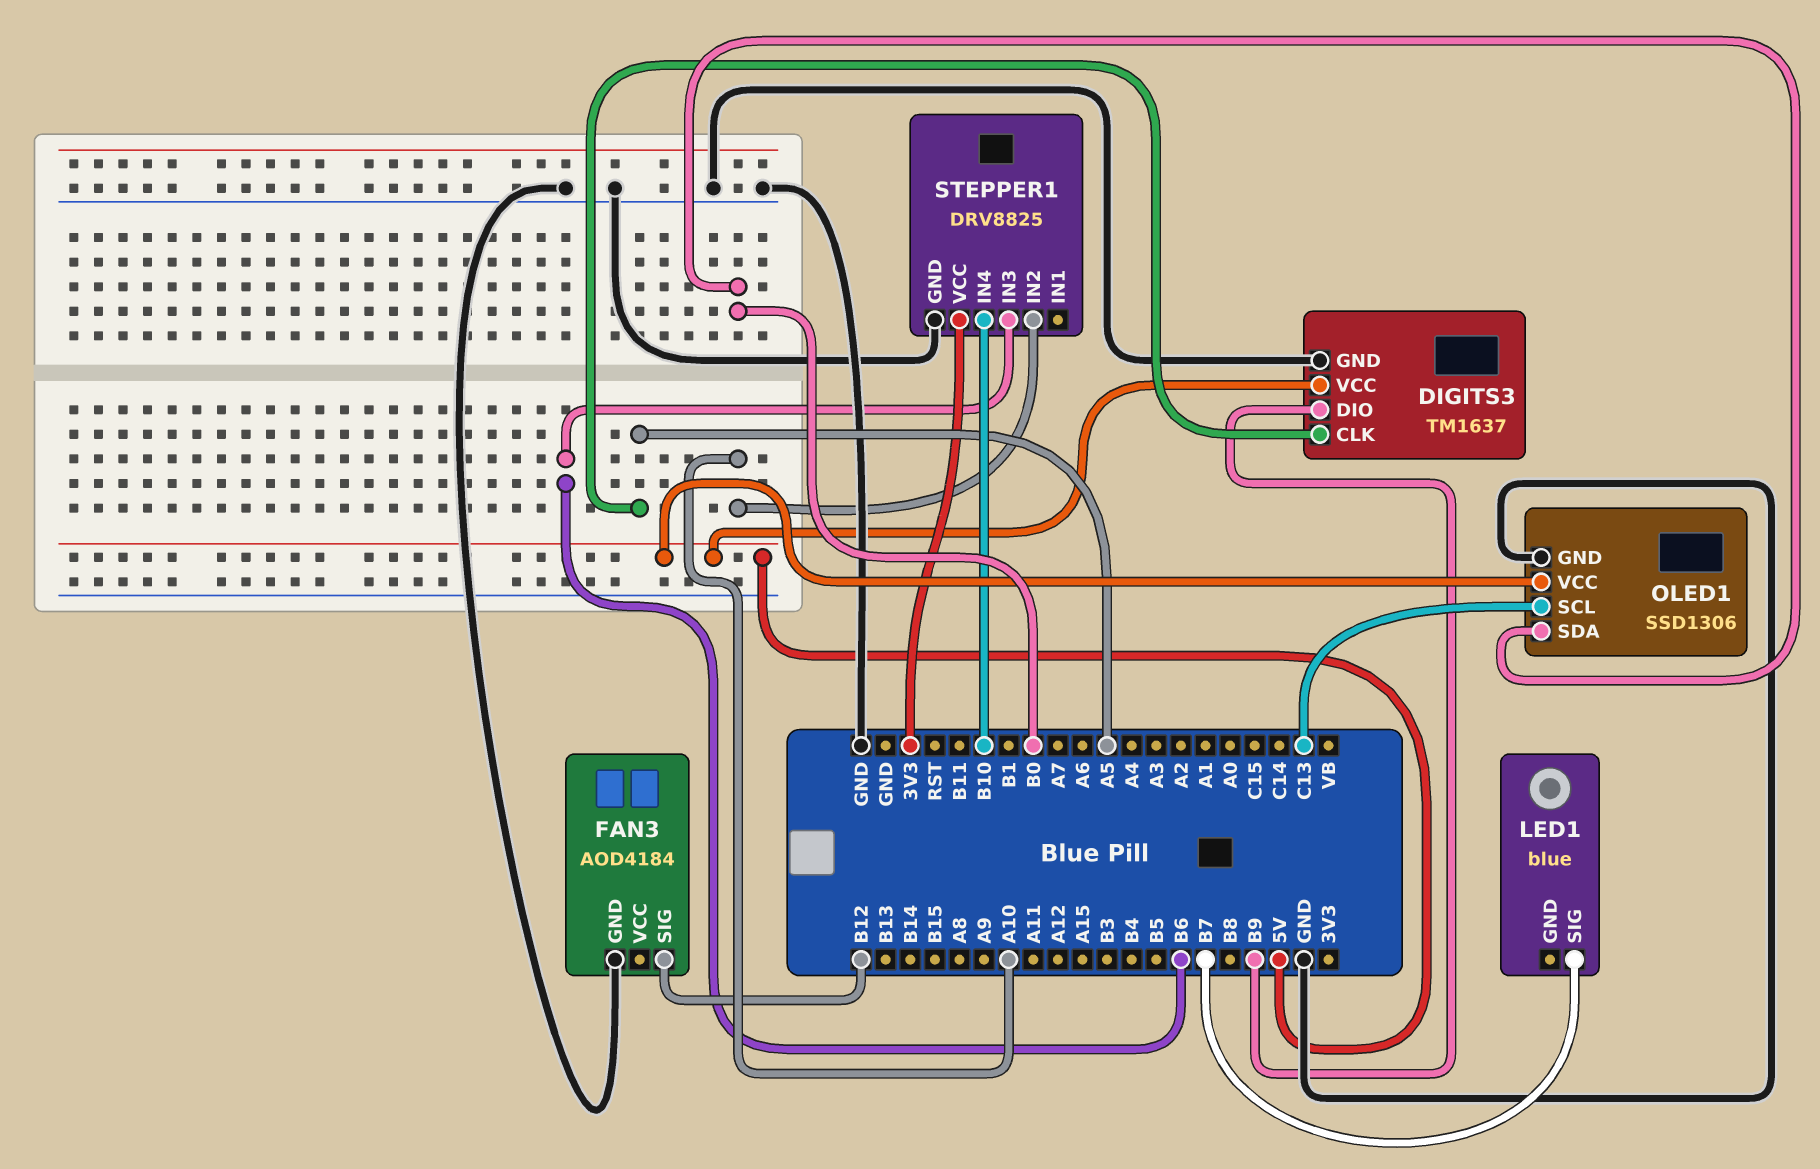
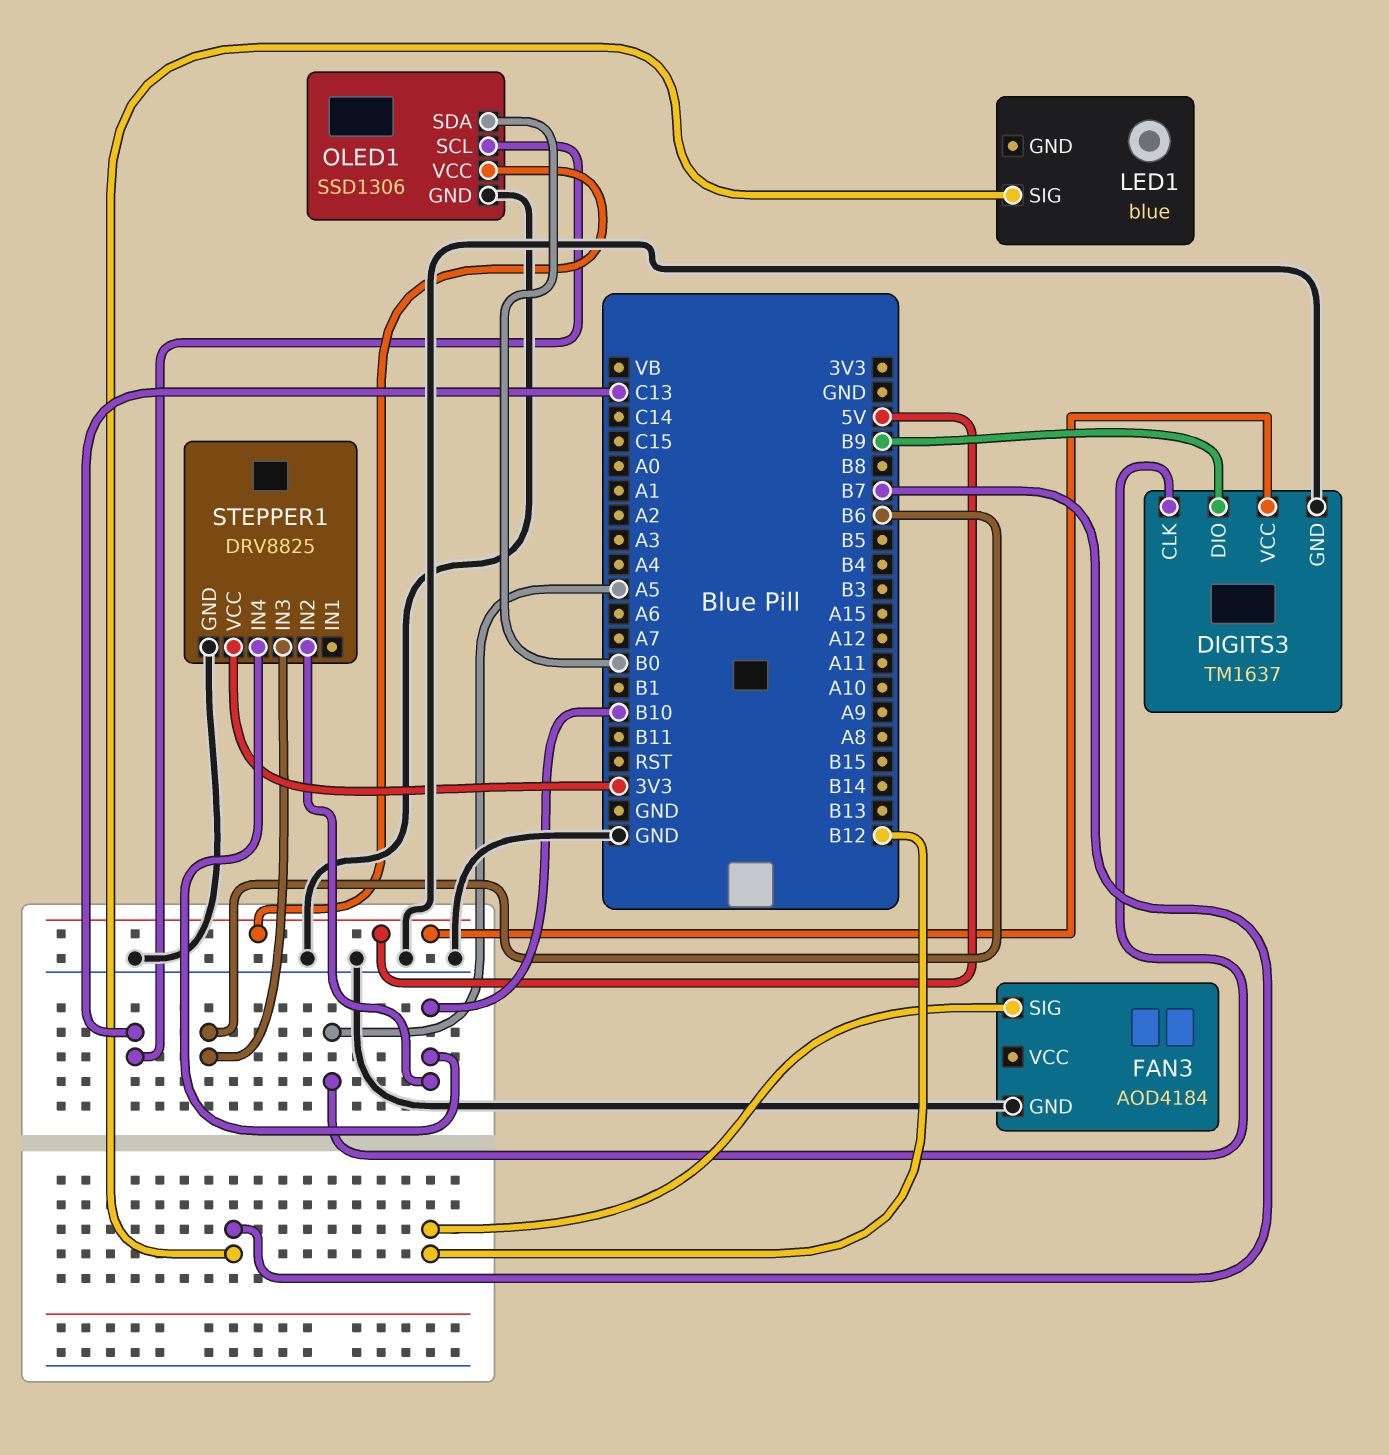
STEPPER1 pin IN2: A10 -> B10

